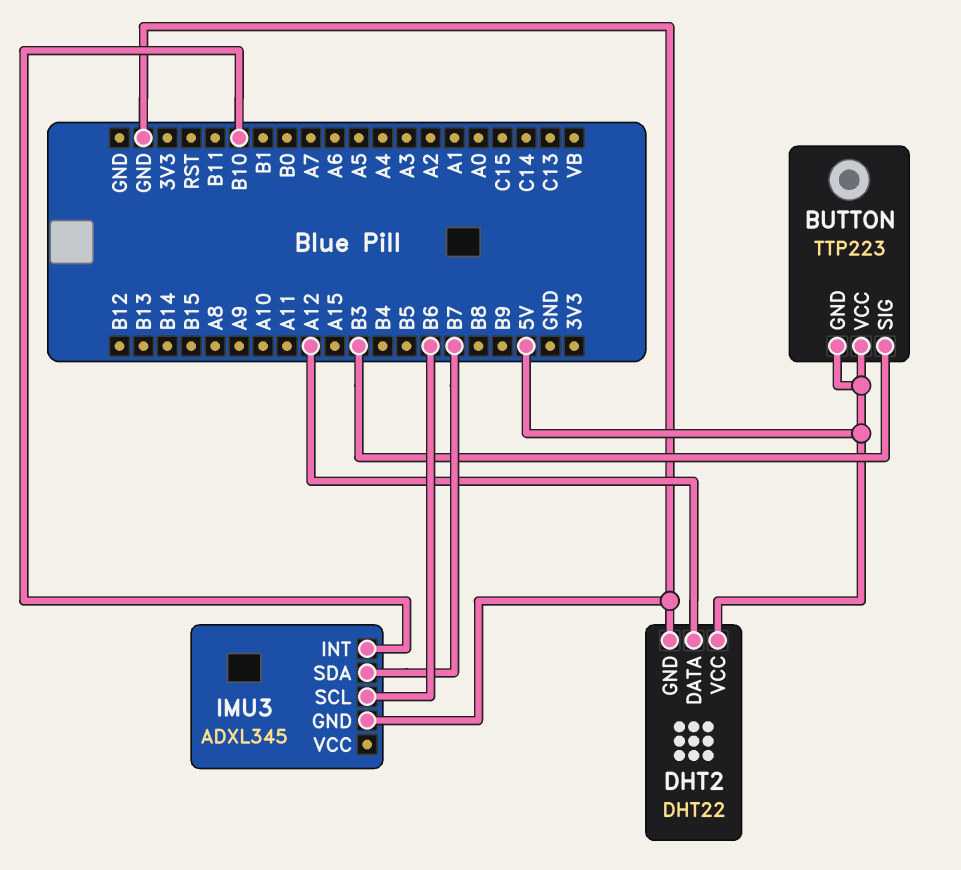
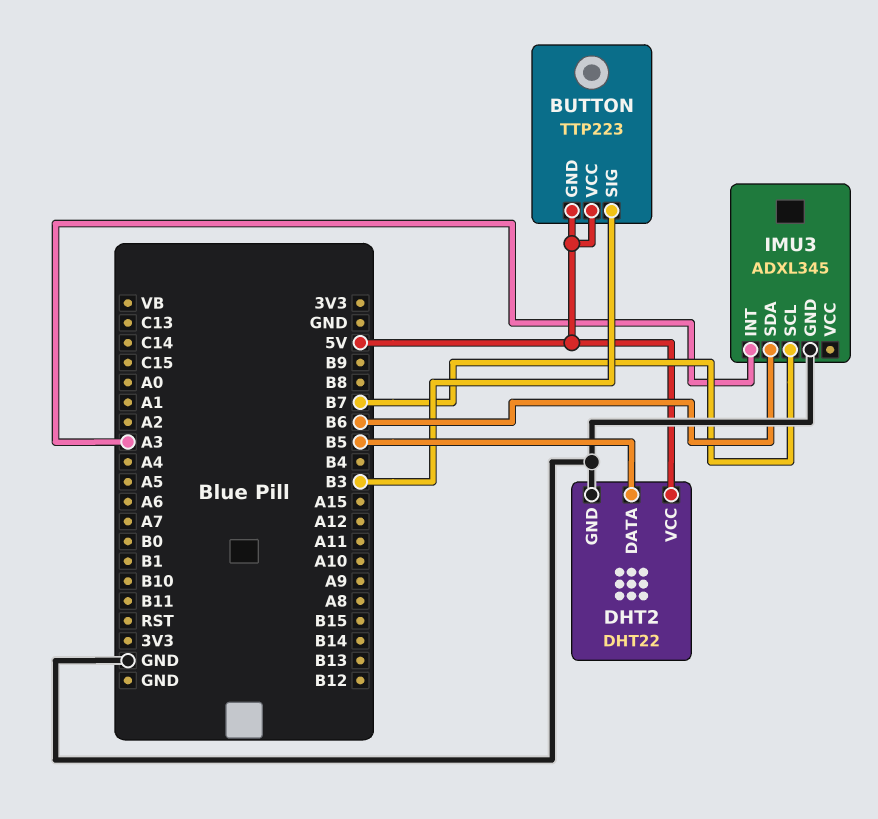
DHT2 pin DATA: A12 -> B5
IMU3 pin INT: B10 -> A3
IMU3 pin SCL: B6 -> B7
IMU3 pin SDA: B7 -> B6

